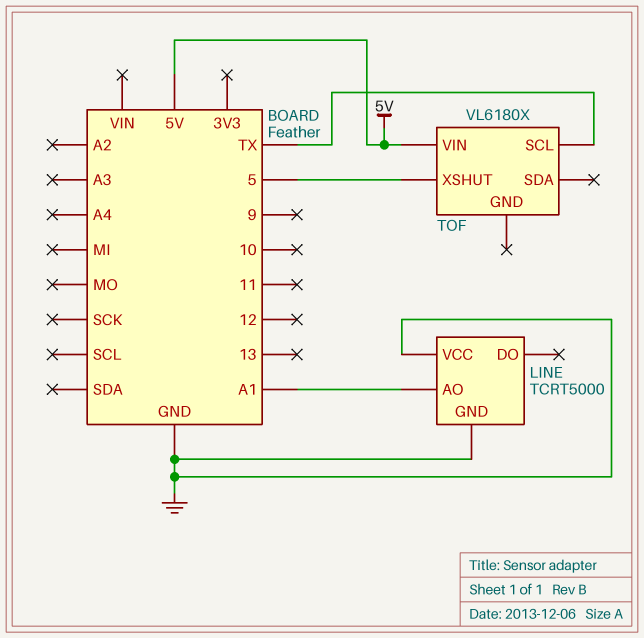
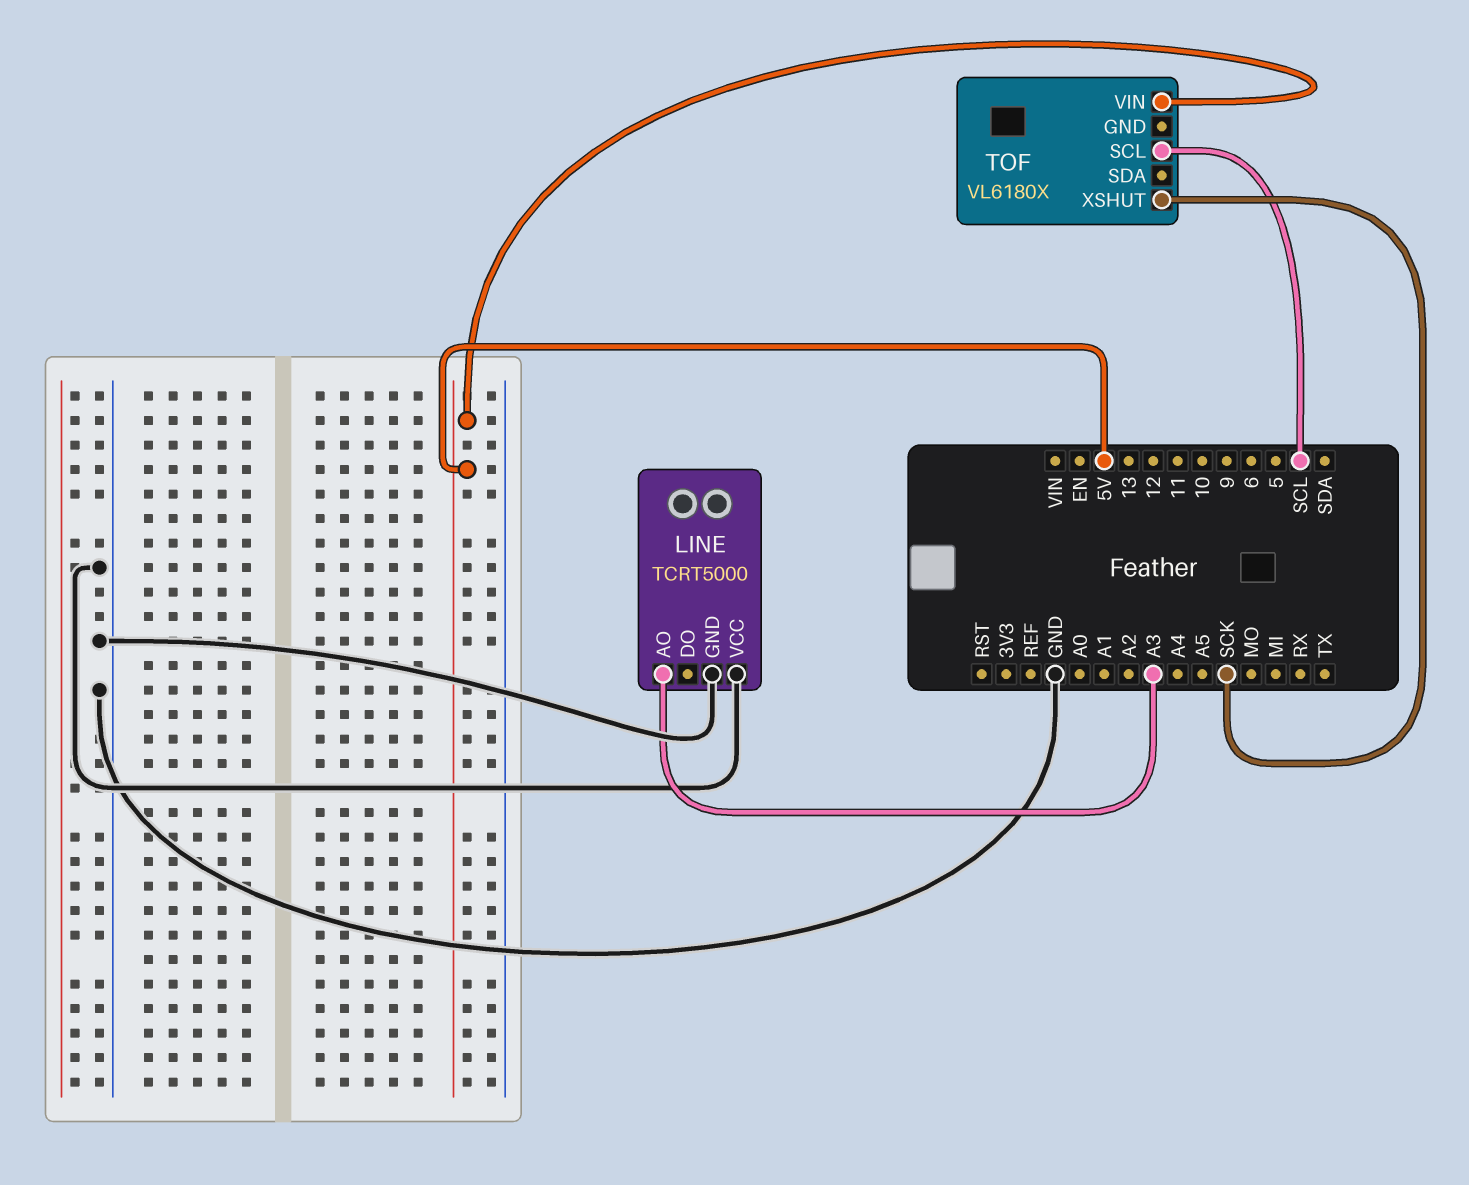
LINE pin AO: A1 -> A3
TOF pin SCL: TX -> SCL
TOF pin XSHUT: 5 -> SCK

